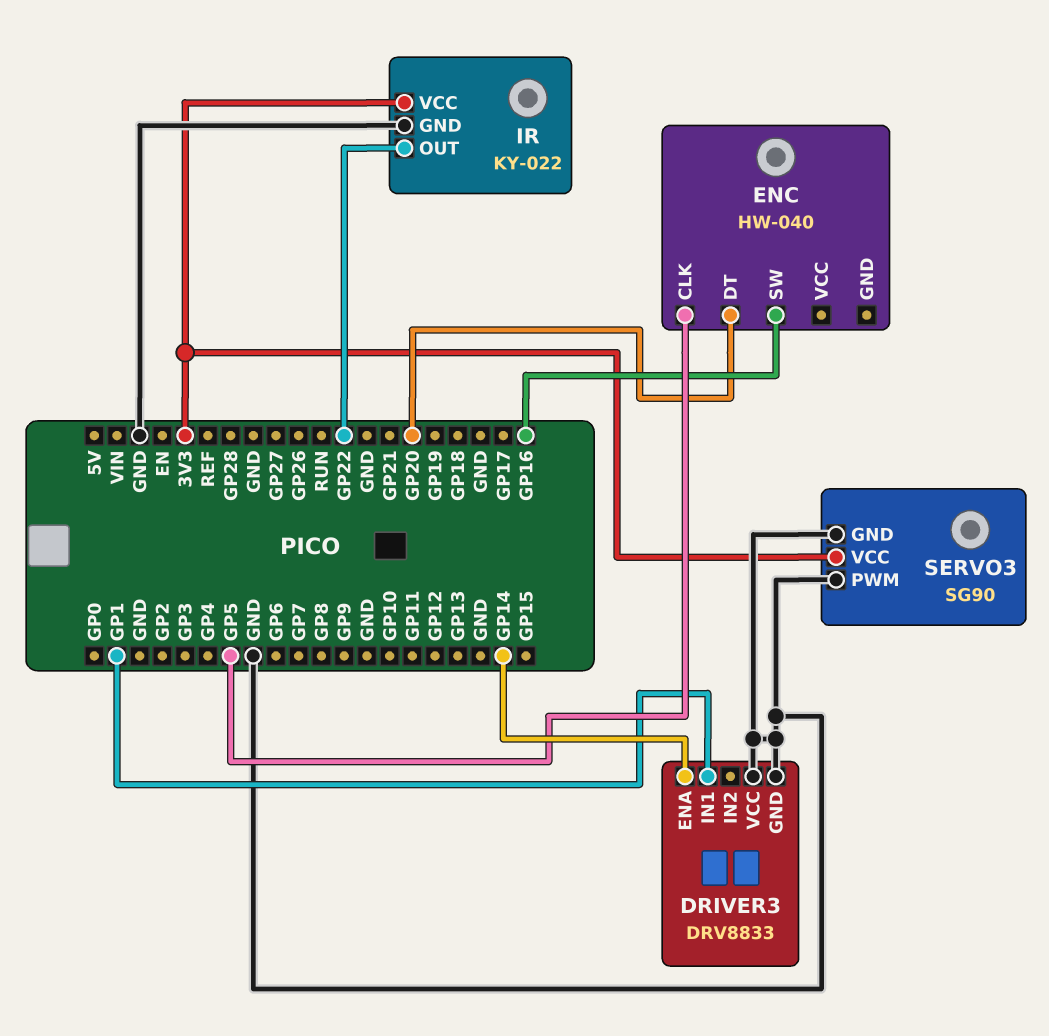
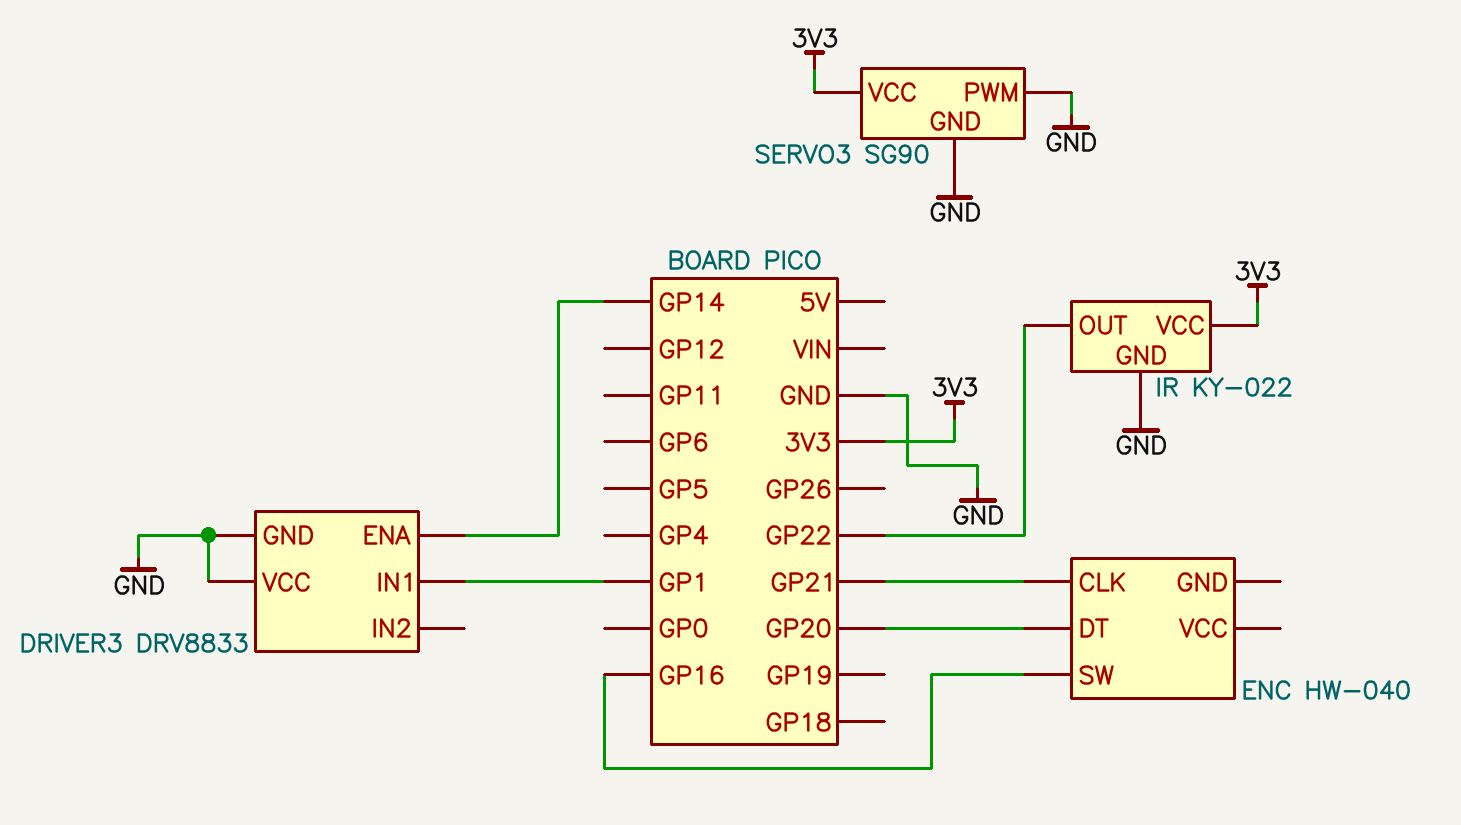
ENC pin CLK: GP5 -> GP21

